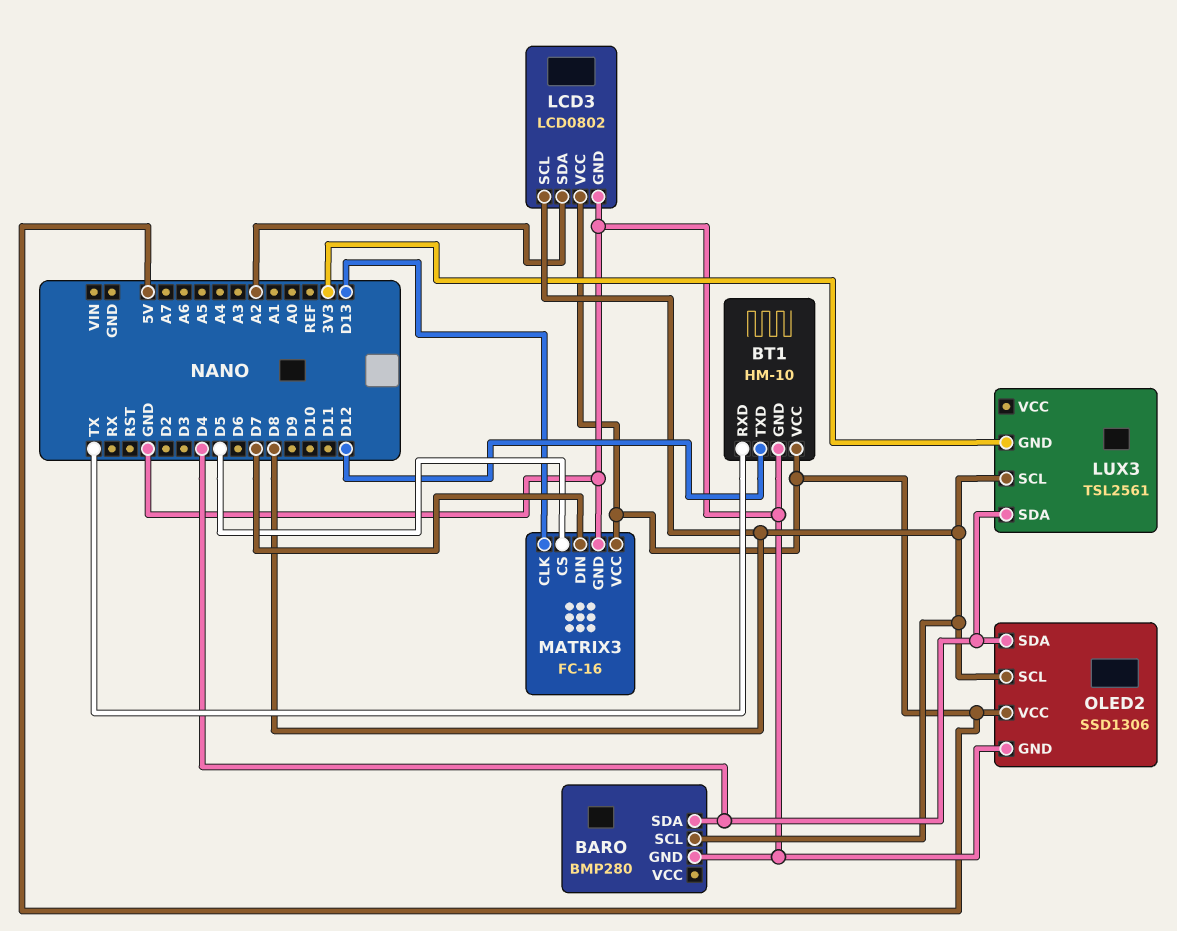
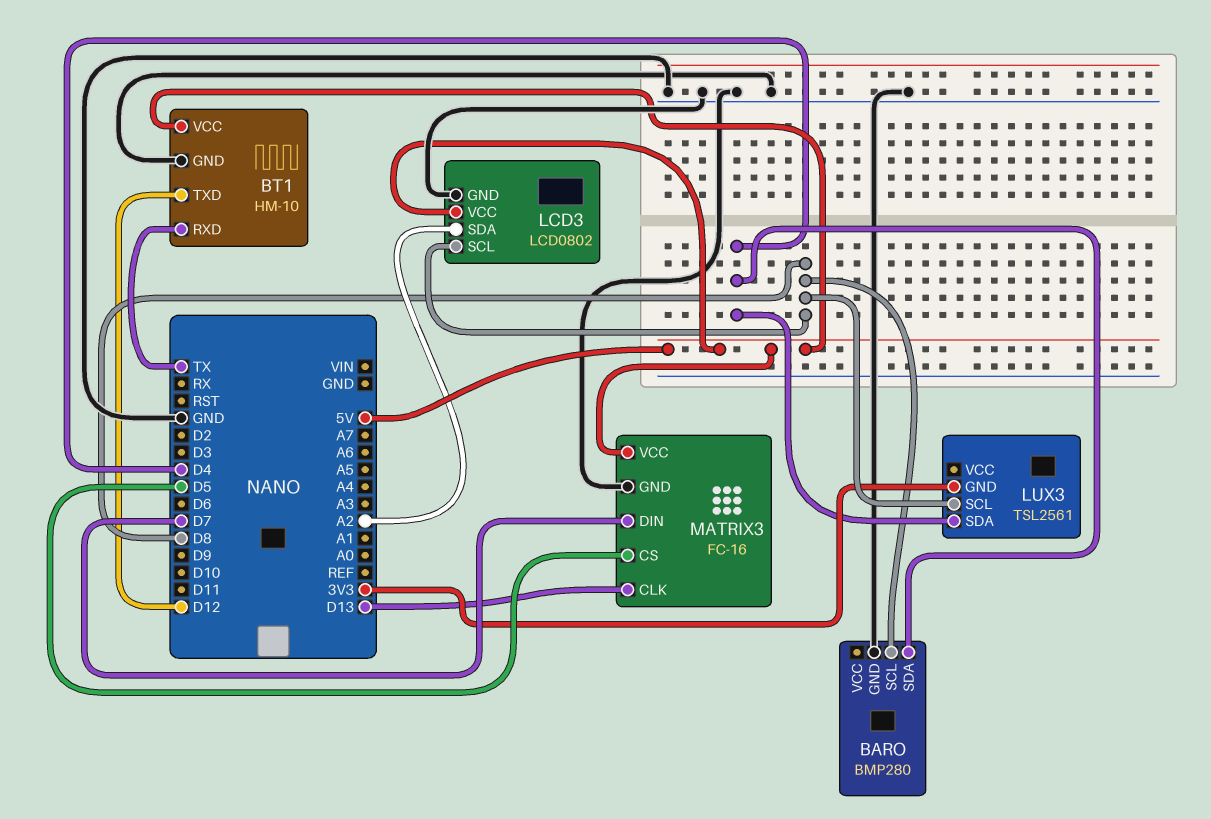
OLED2: SSD1306 -> none
OLED2 pin GND: GND -> none
OLED2 pin SCL: D8 -> none
OLED2 pin SDA: D4 -> none
OLED2 pin VCC: 5V -> none

